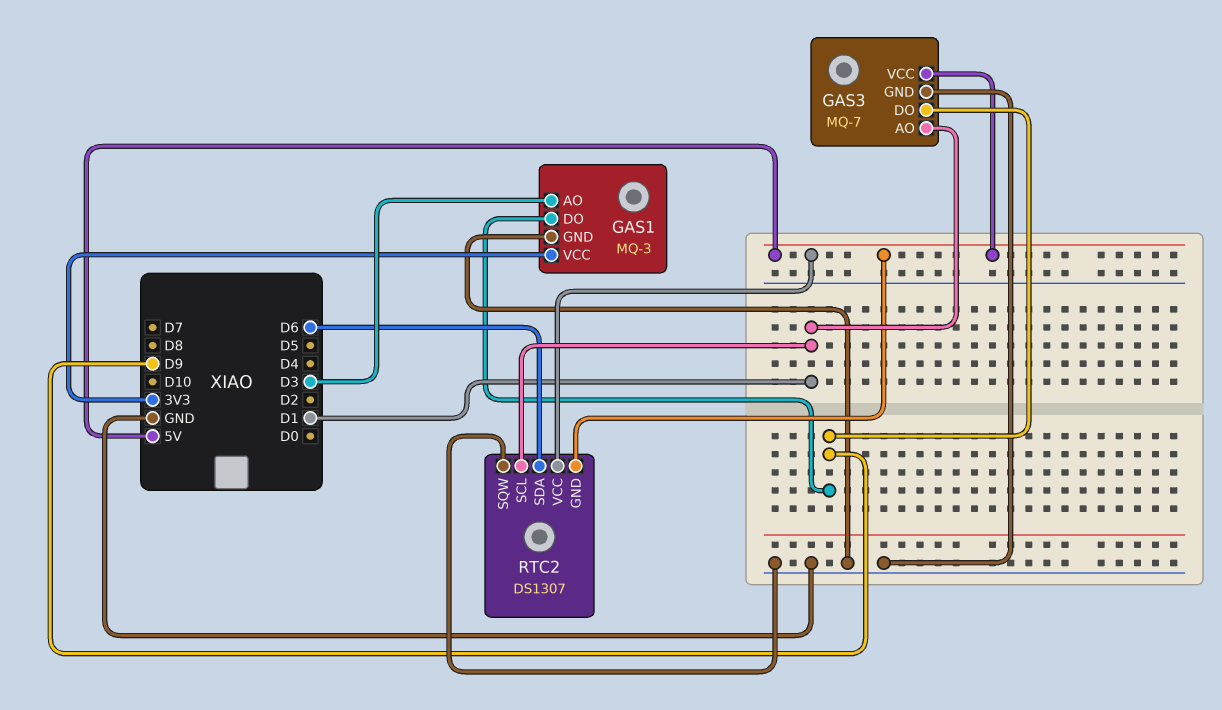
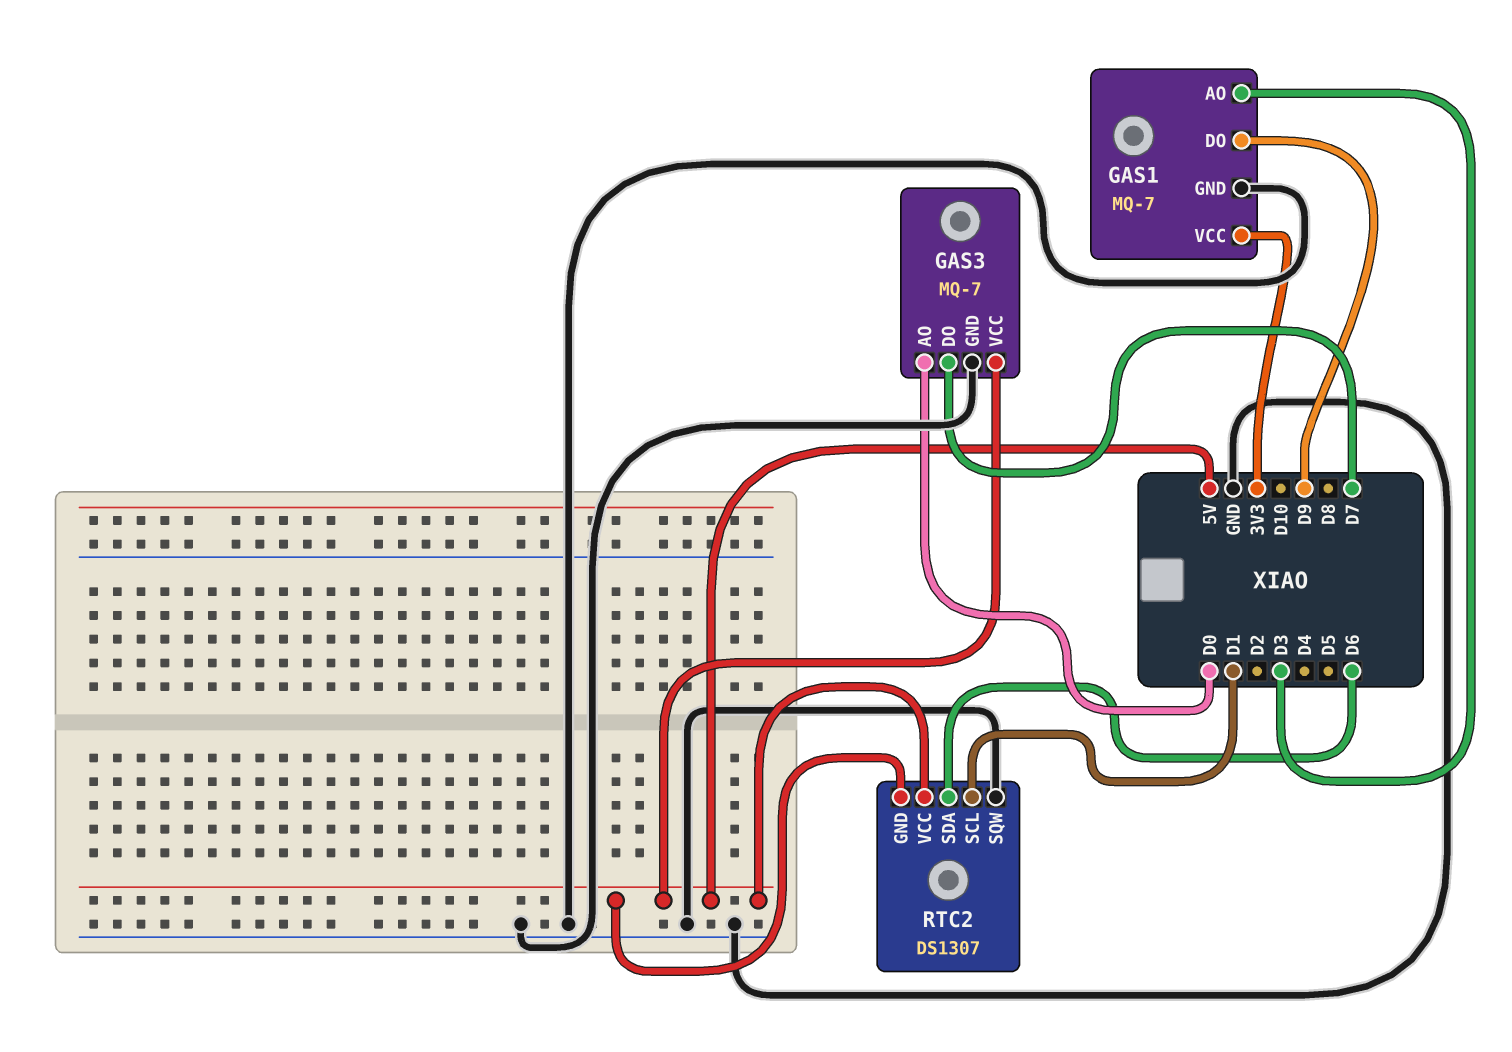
GAS1: MQ-3 -> MQ-7
GAS3 pin AO: D1 -> D0
GAS3 pin DO: D9 -> D7

